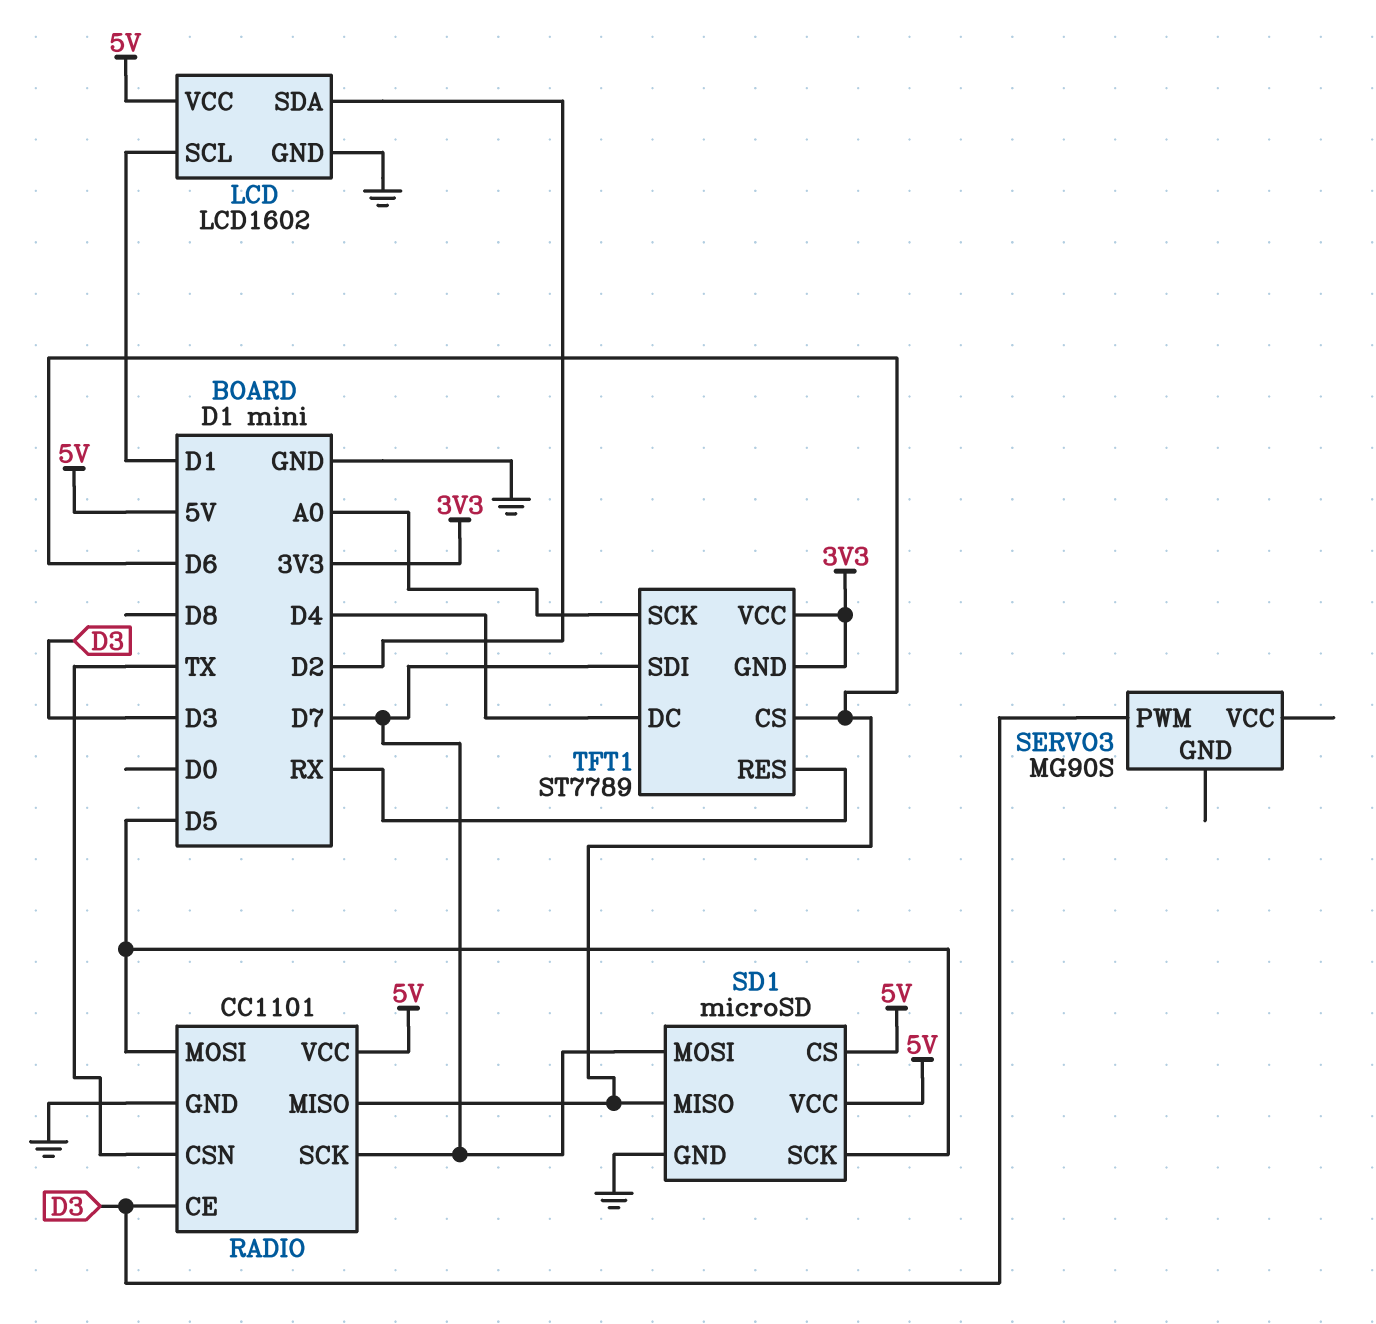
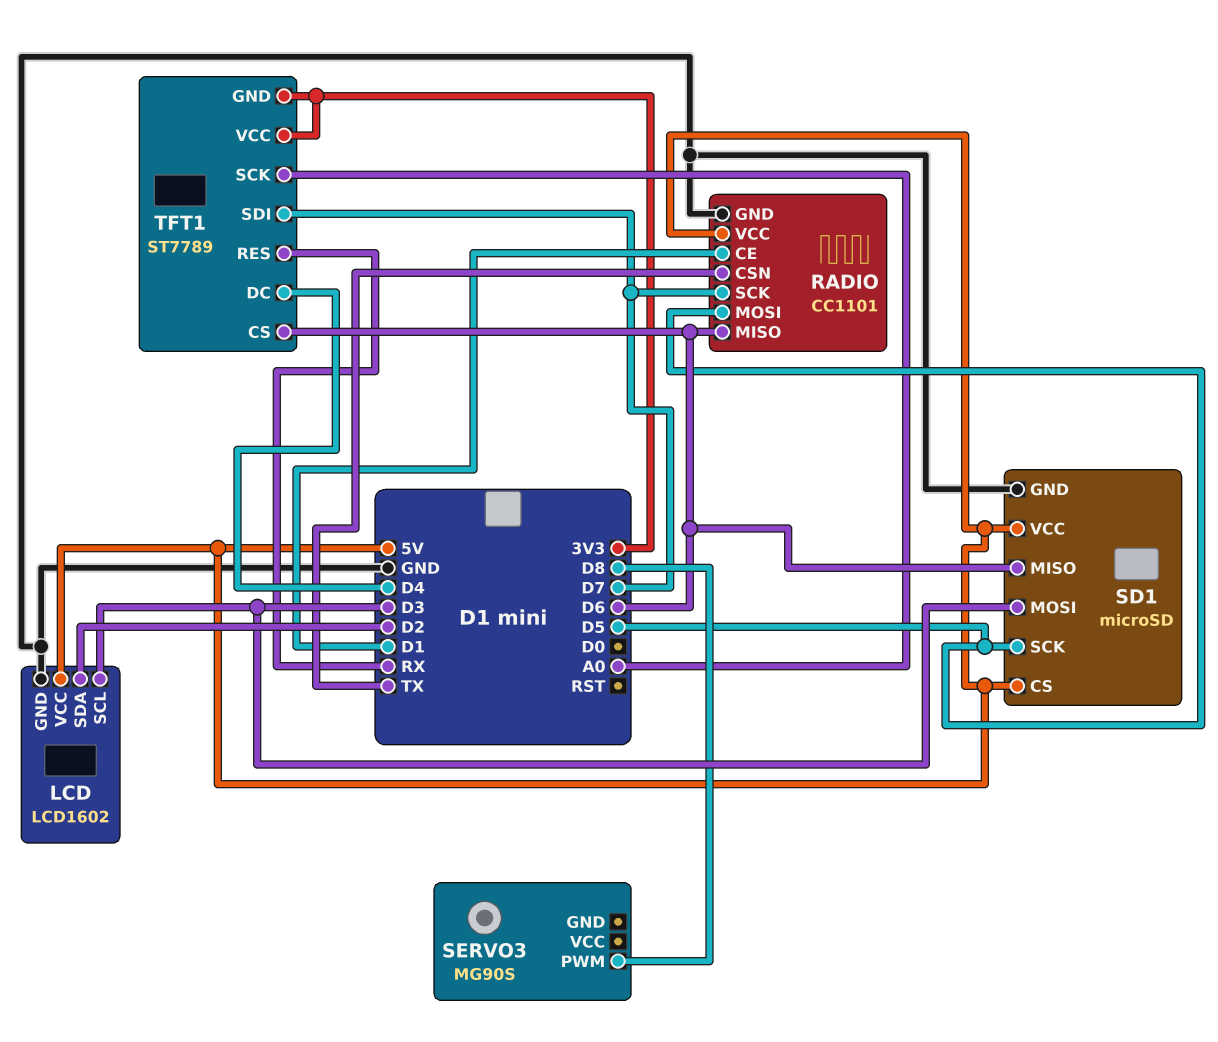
LCD pin SCL: D1 -> D3
RADIO pin CE: D3 -> D1
SD1 pin MOSI: D7 -> D3
SERVO3 pin PWM: D3 -> D8

